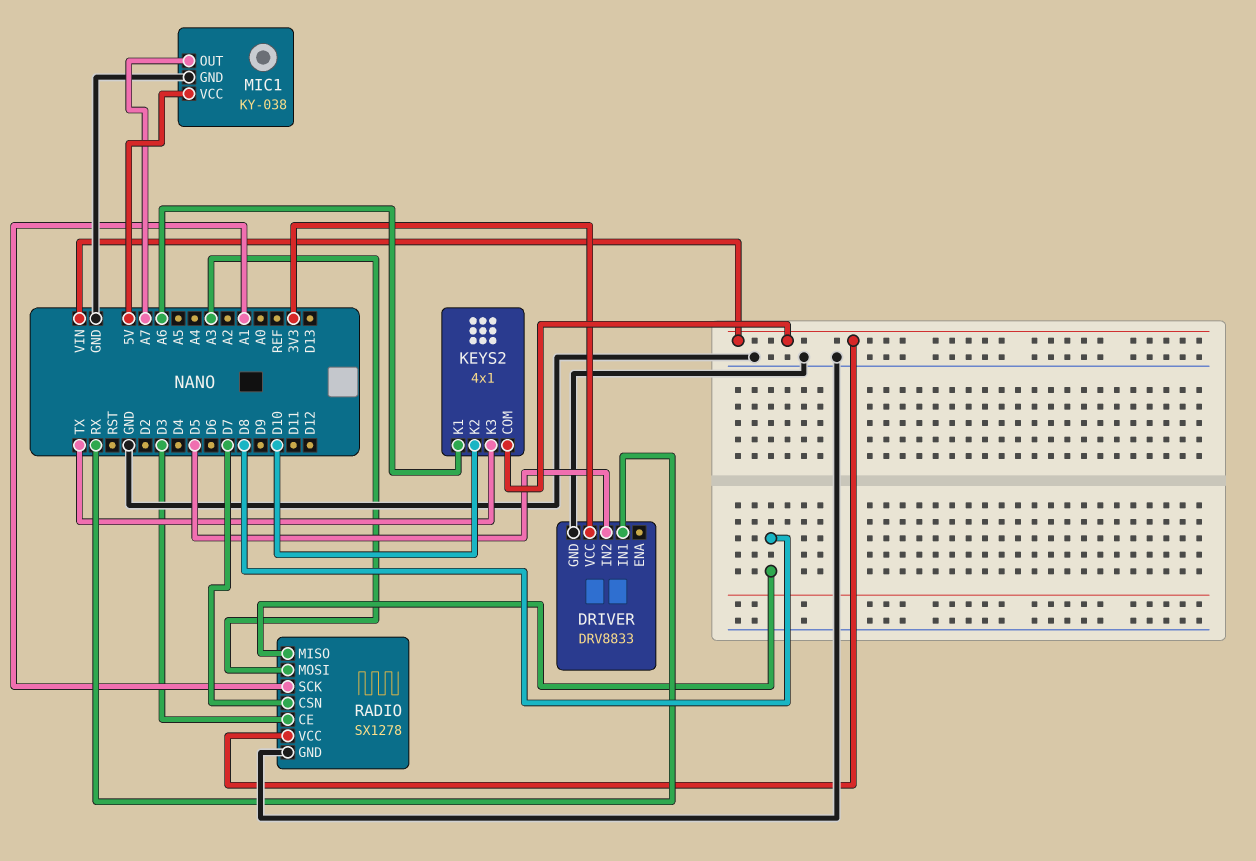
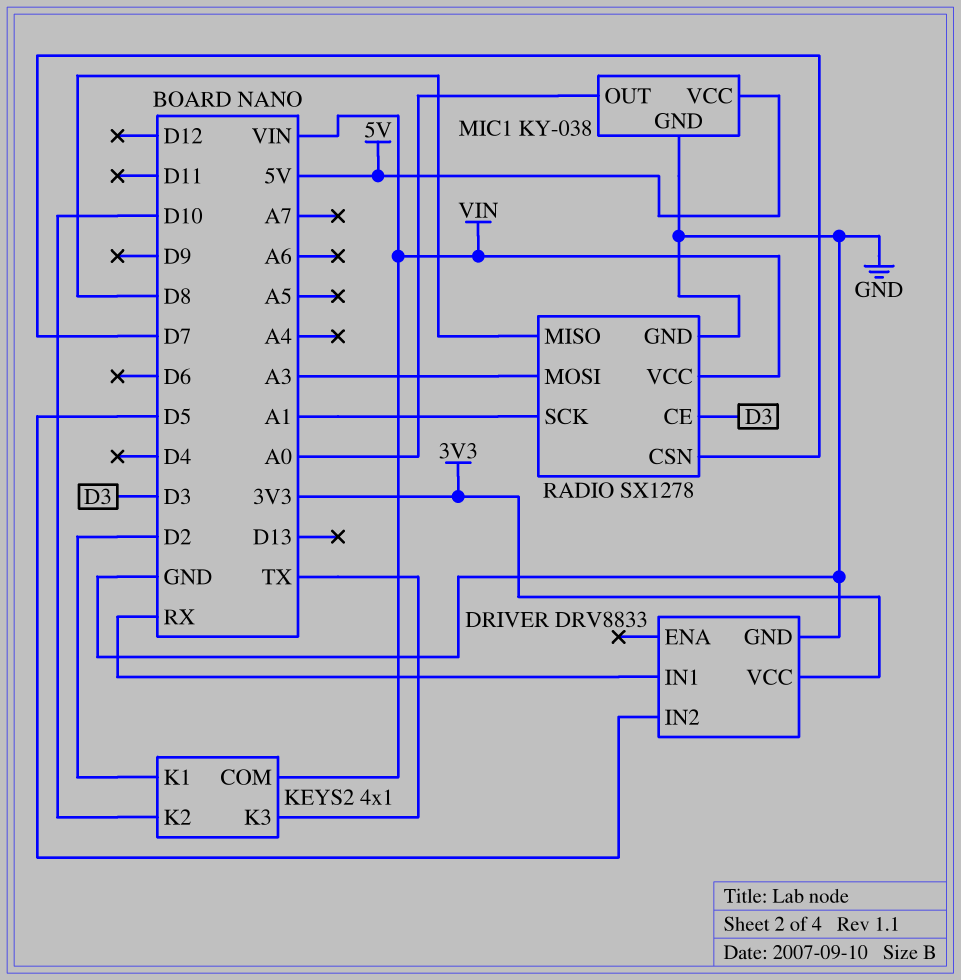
KEYS2 pin K1: A6 -> D2
MIC1 pin OUT: A7 -> A0

